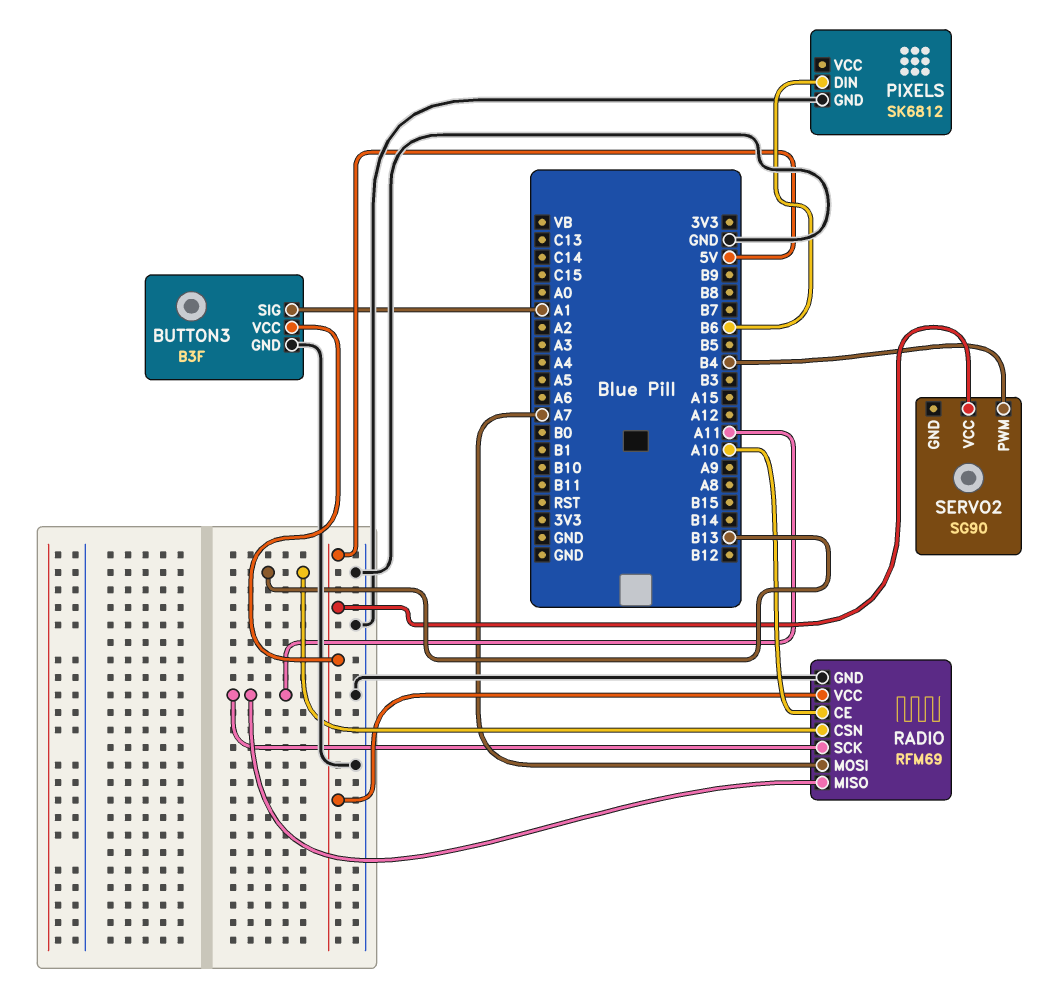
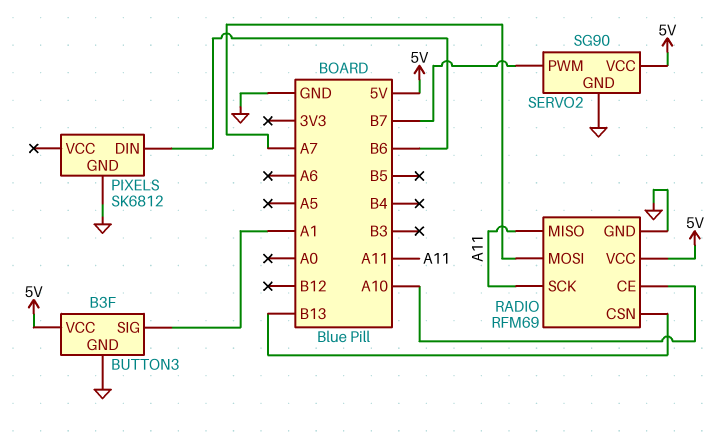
SERVO2 pin GND: none -> GND
SERVO2 pin PWM: B4 -> B7

